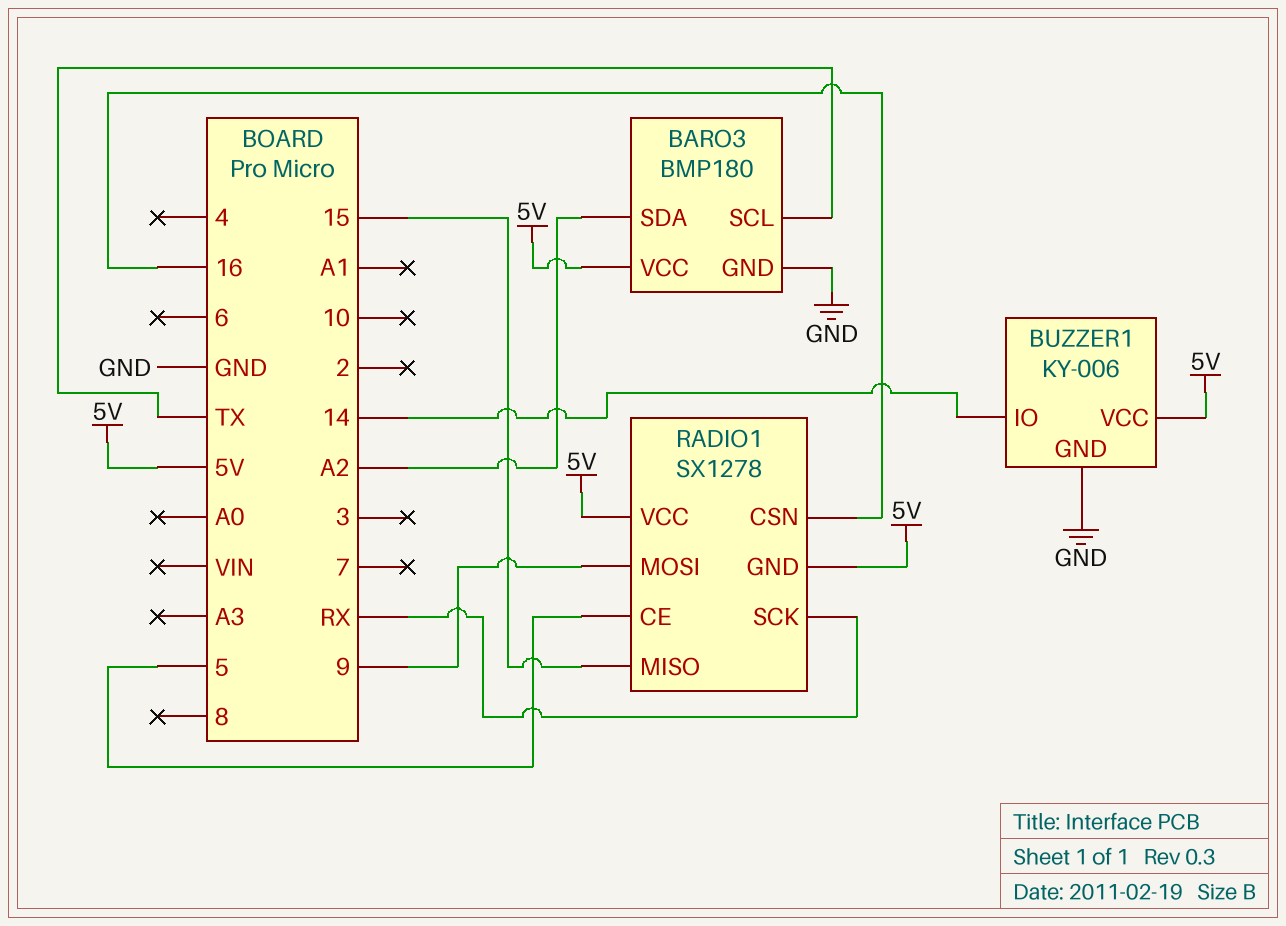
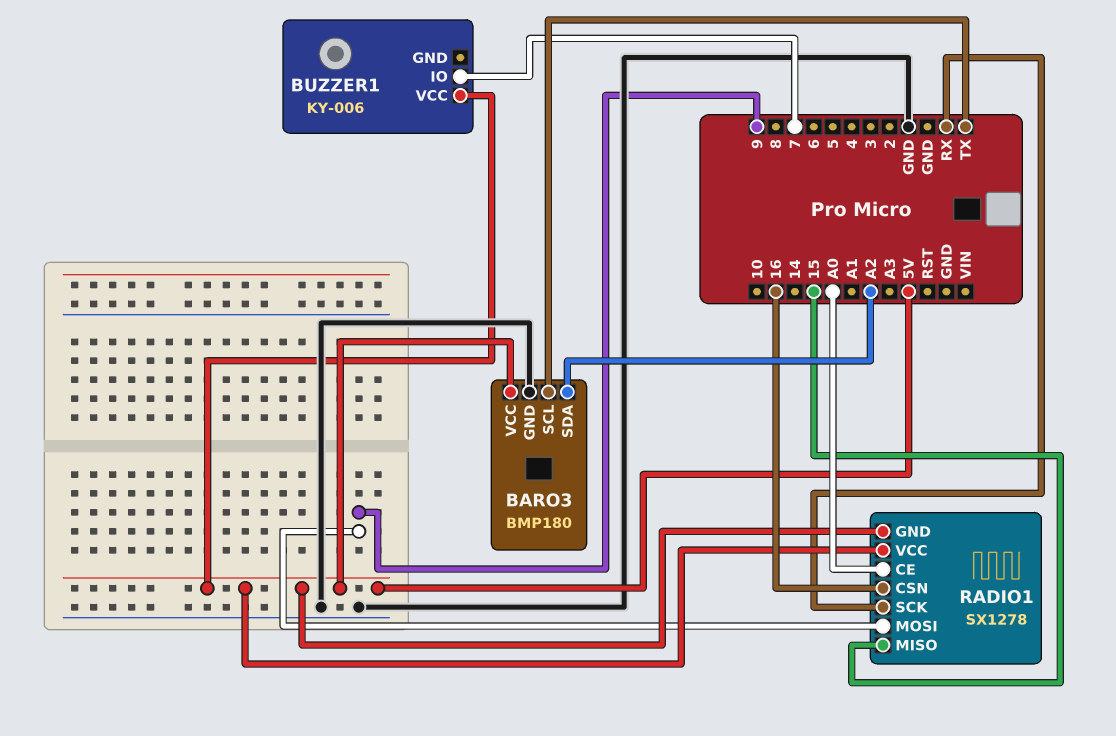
BUZZER1 pin GND: GND -> none
BUZZER1 pin IO: 14 -> 7
RADIO1 pin CE: 5 -> A0

